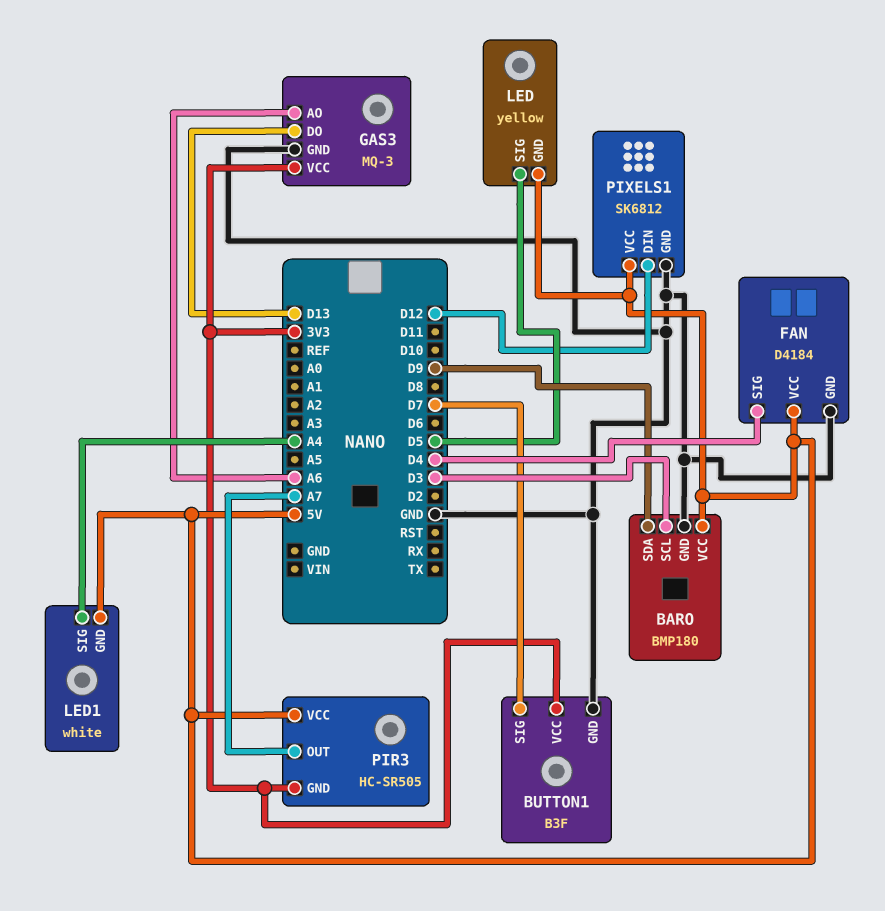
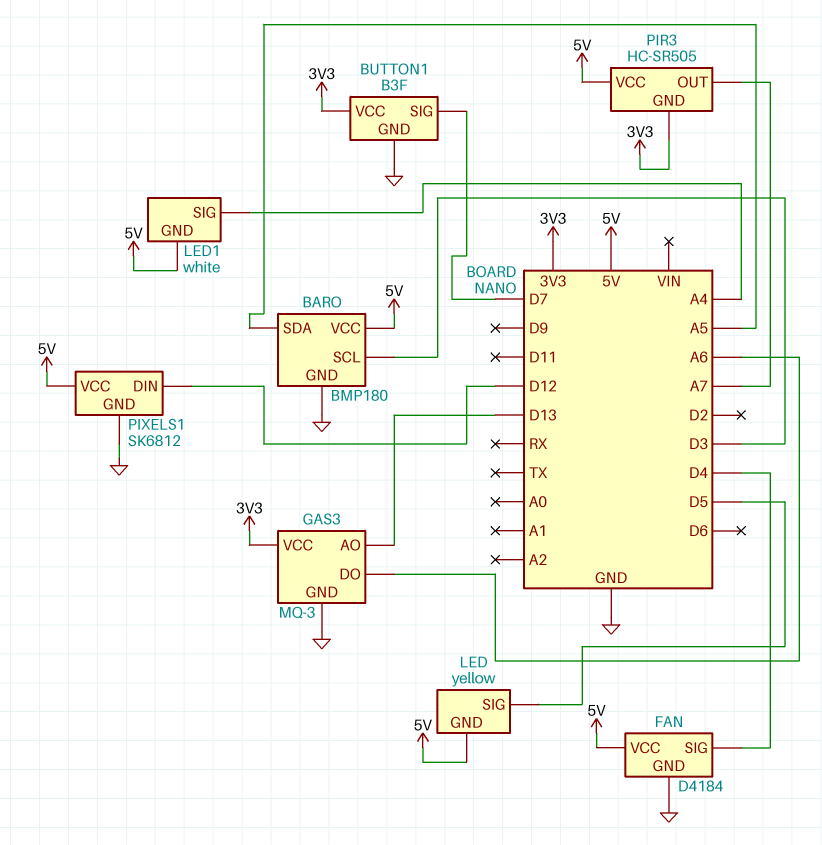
BARO pin SDA: D9 -> A5
GAS3 pin AO: A6 -> D13
GAS3 pin DO: D13 -> A6

